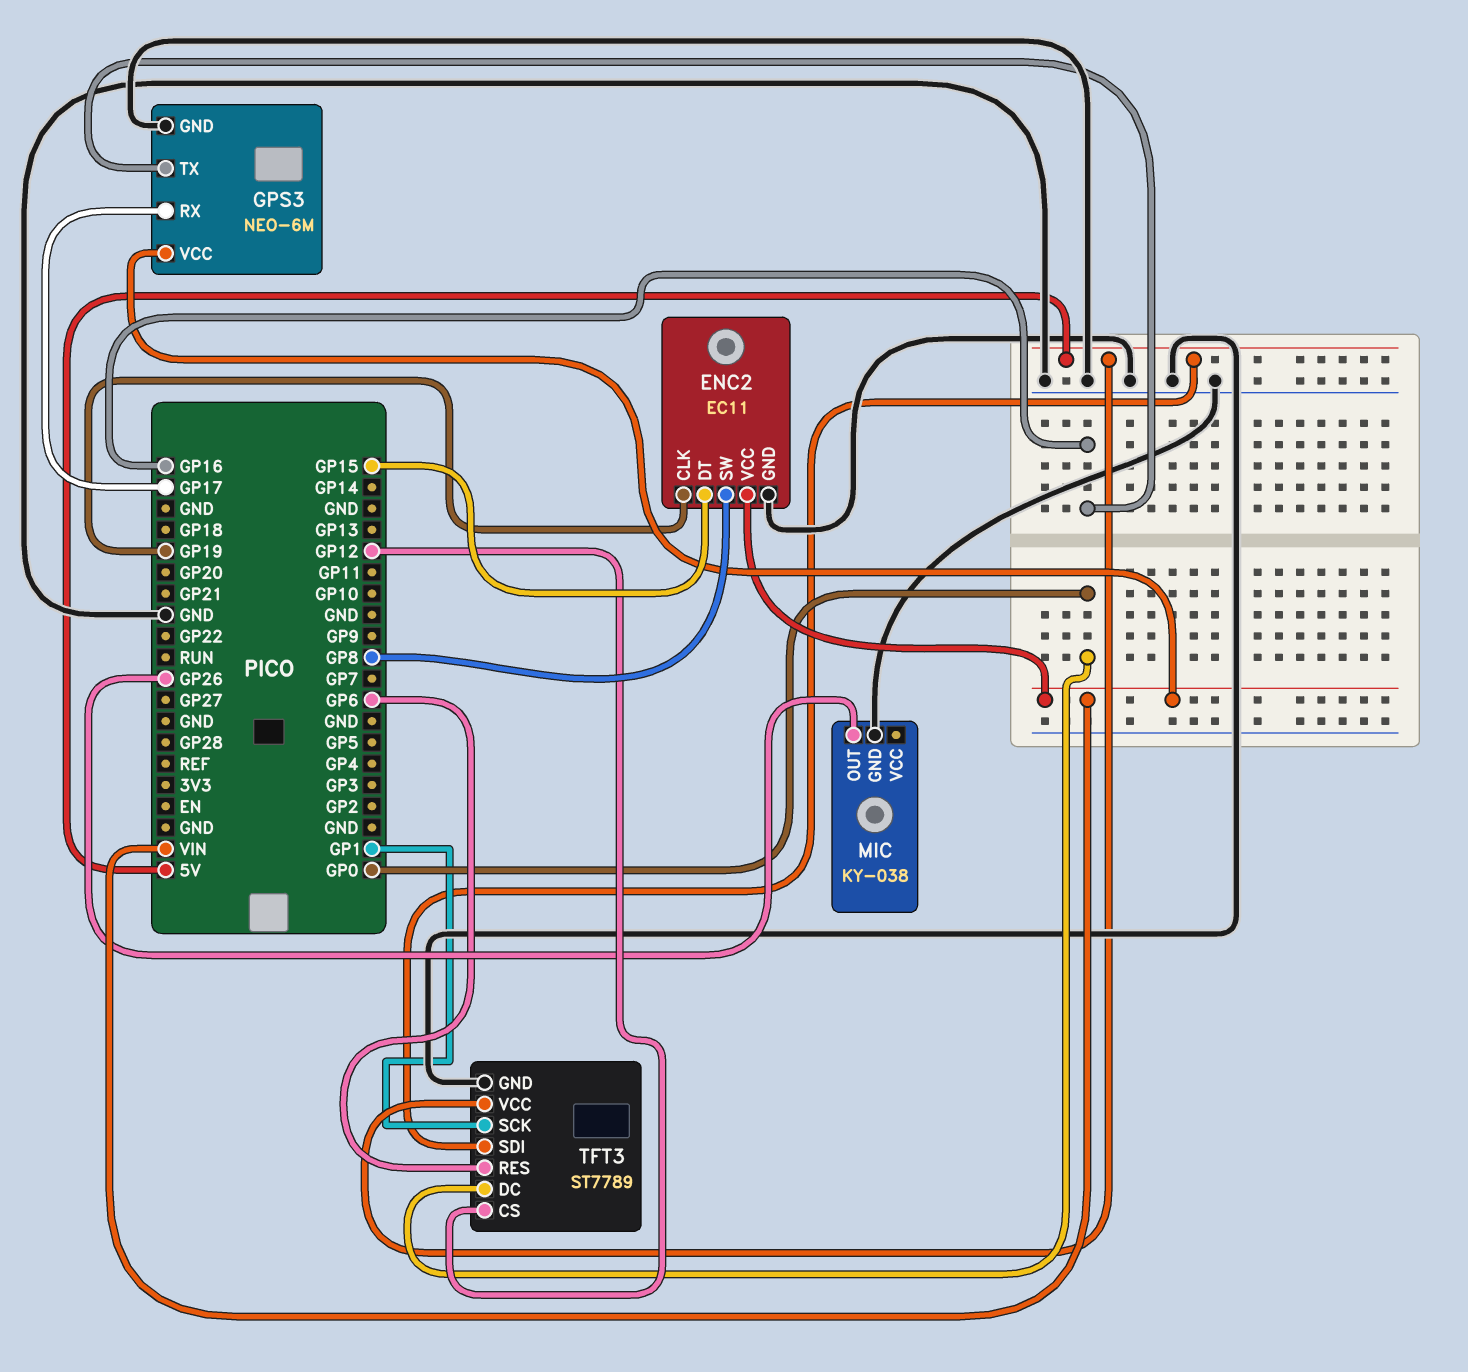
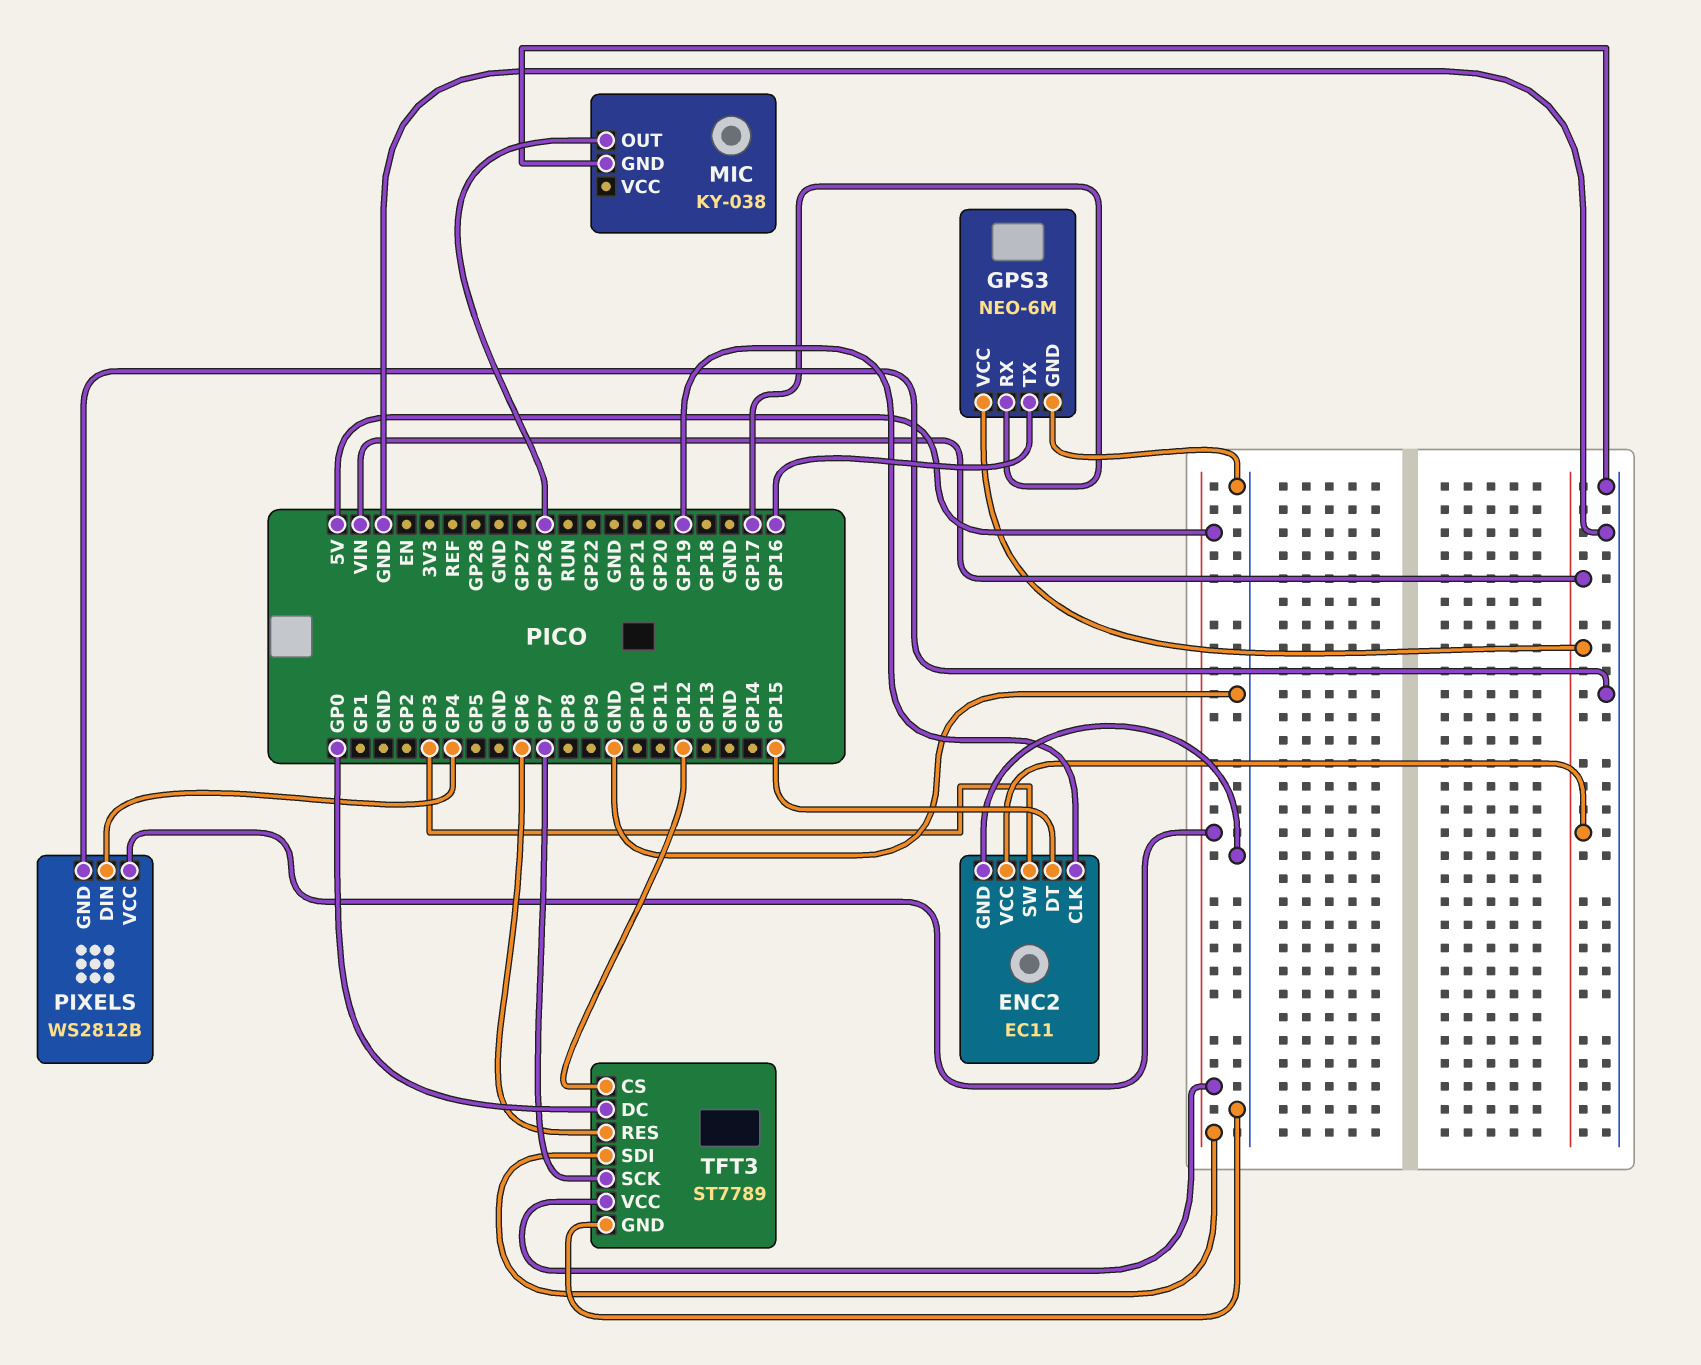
ENC2 pin SW: GP8 -> GP3
PIXELS: none -> WS2812B
PIXELS pin DIN: none -> GP4
PIXELS pin GND: none -> GND
PIXELS pin VCC: none -> 5V
TFT3 pin SCK: GP1 -> GP7

